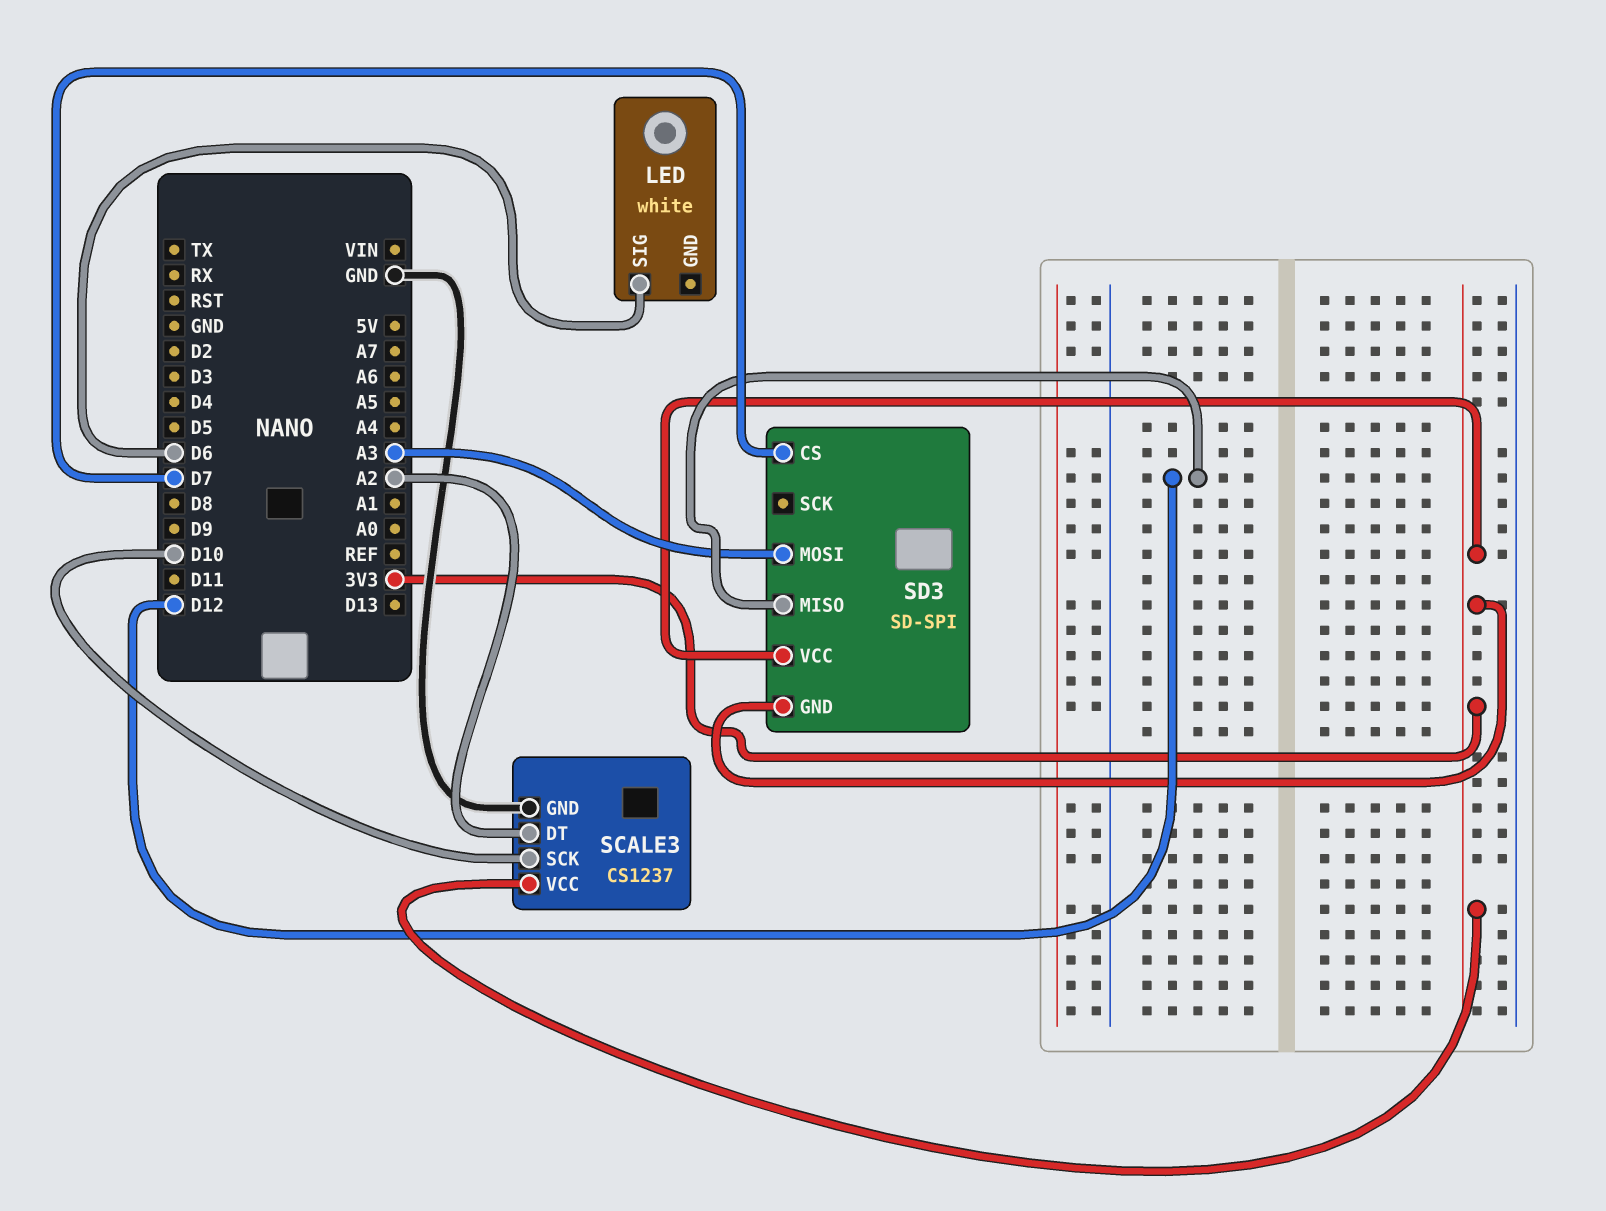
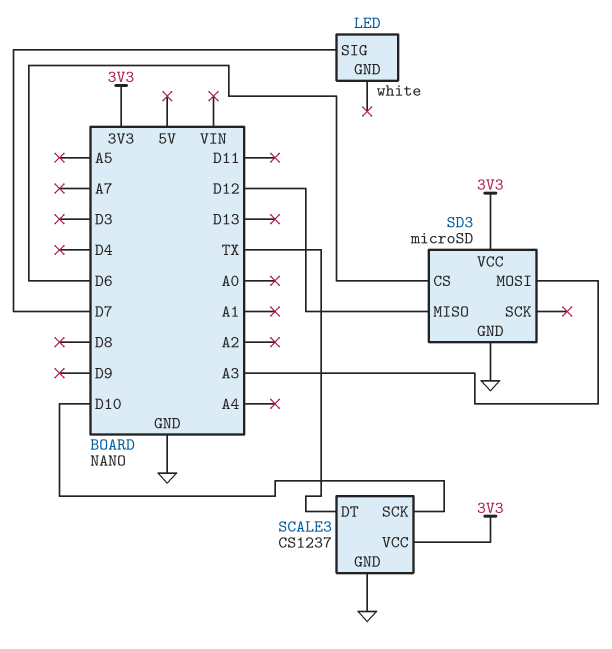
LED pin SIG: D6 -> D7
SCALE3 pin DT: A2 -> TX
SD3: SD-SPI -> microSD
SD3 pin CS: D7 -> D6
SD3 pin GND: 3V3 -> GND

